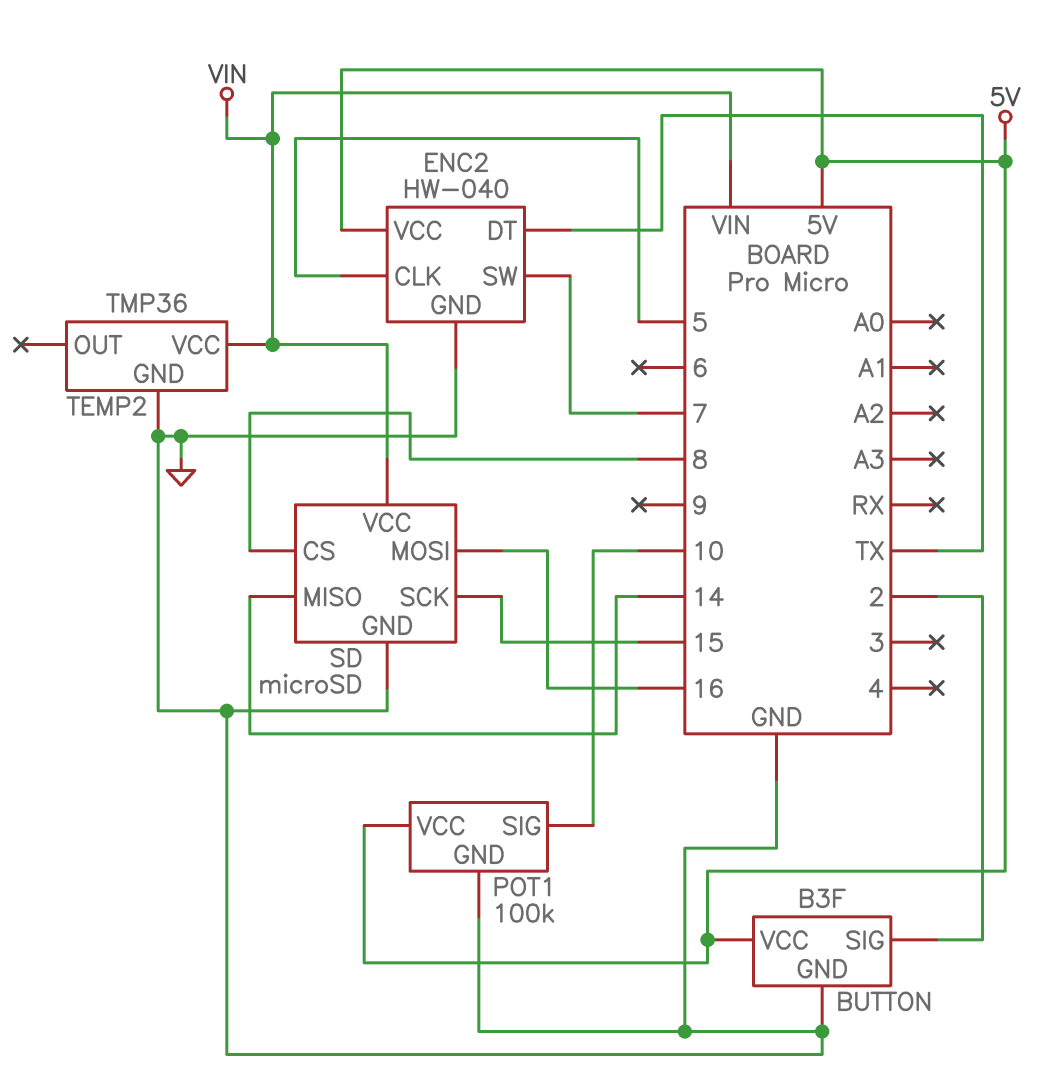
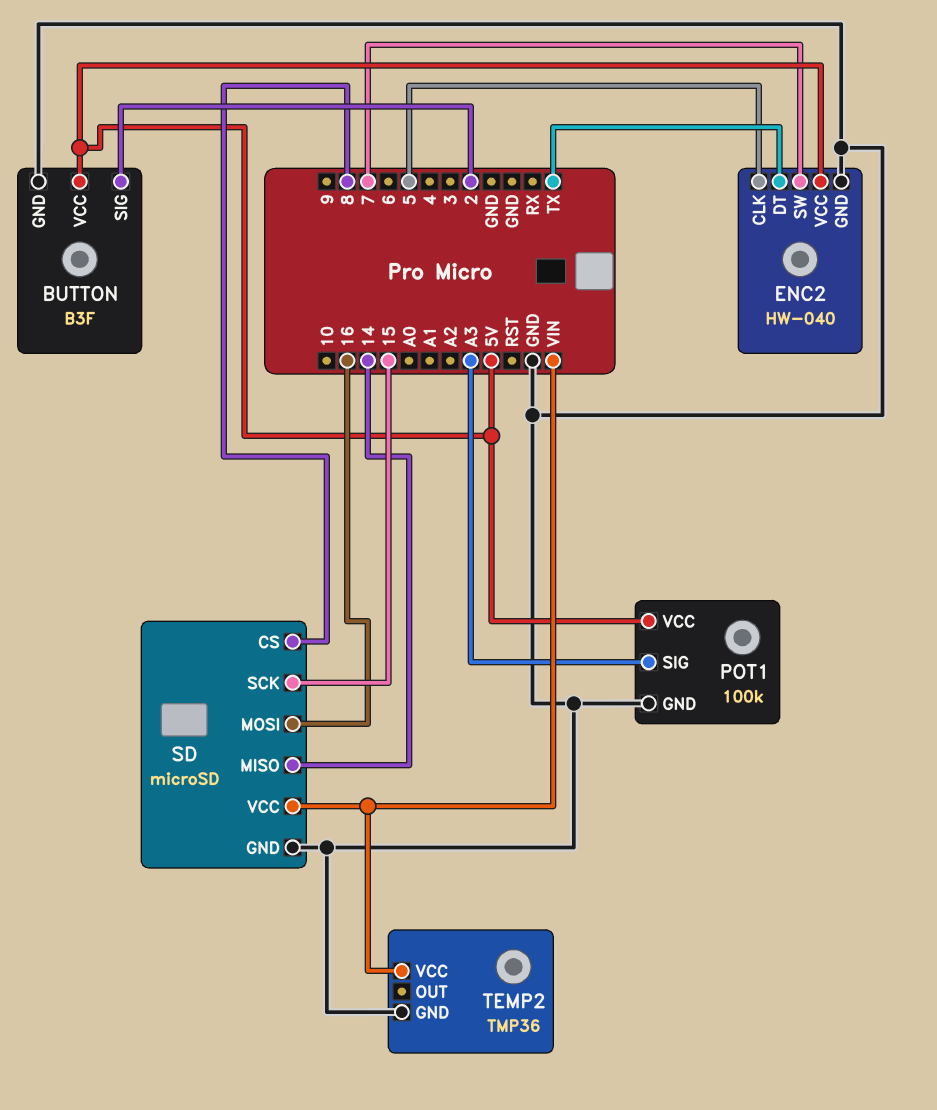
POT1 pin SIG: 10 -> A3

